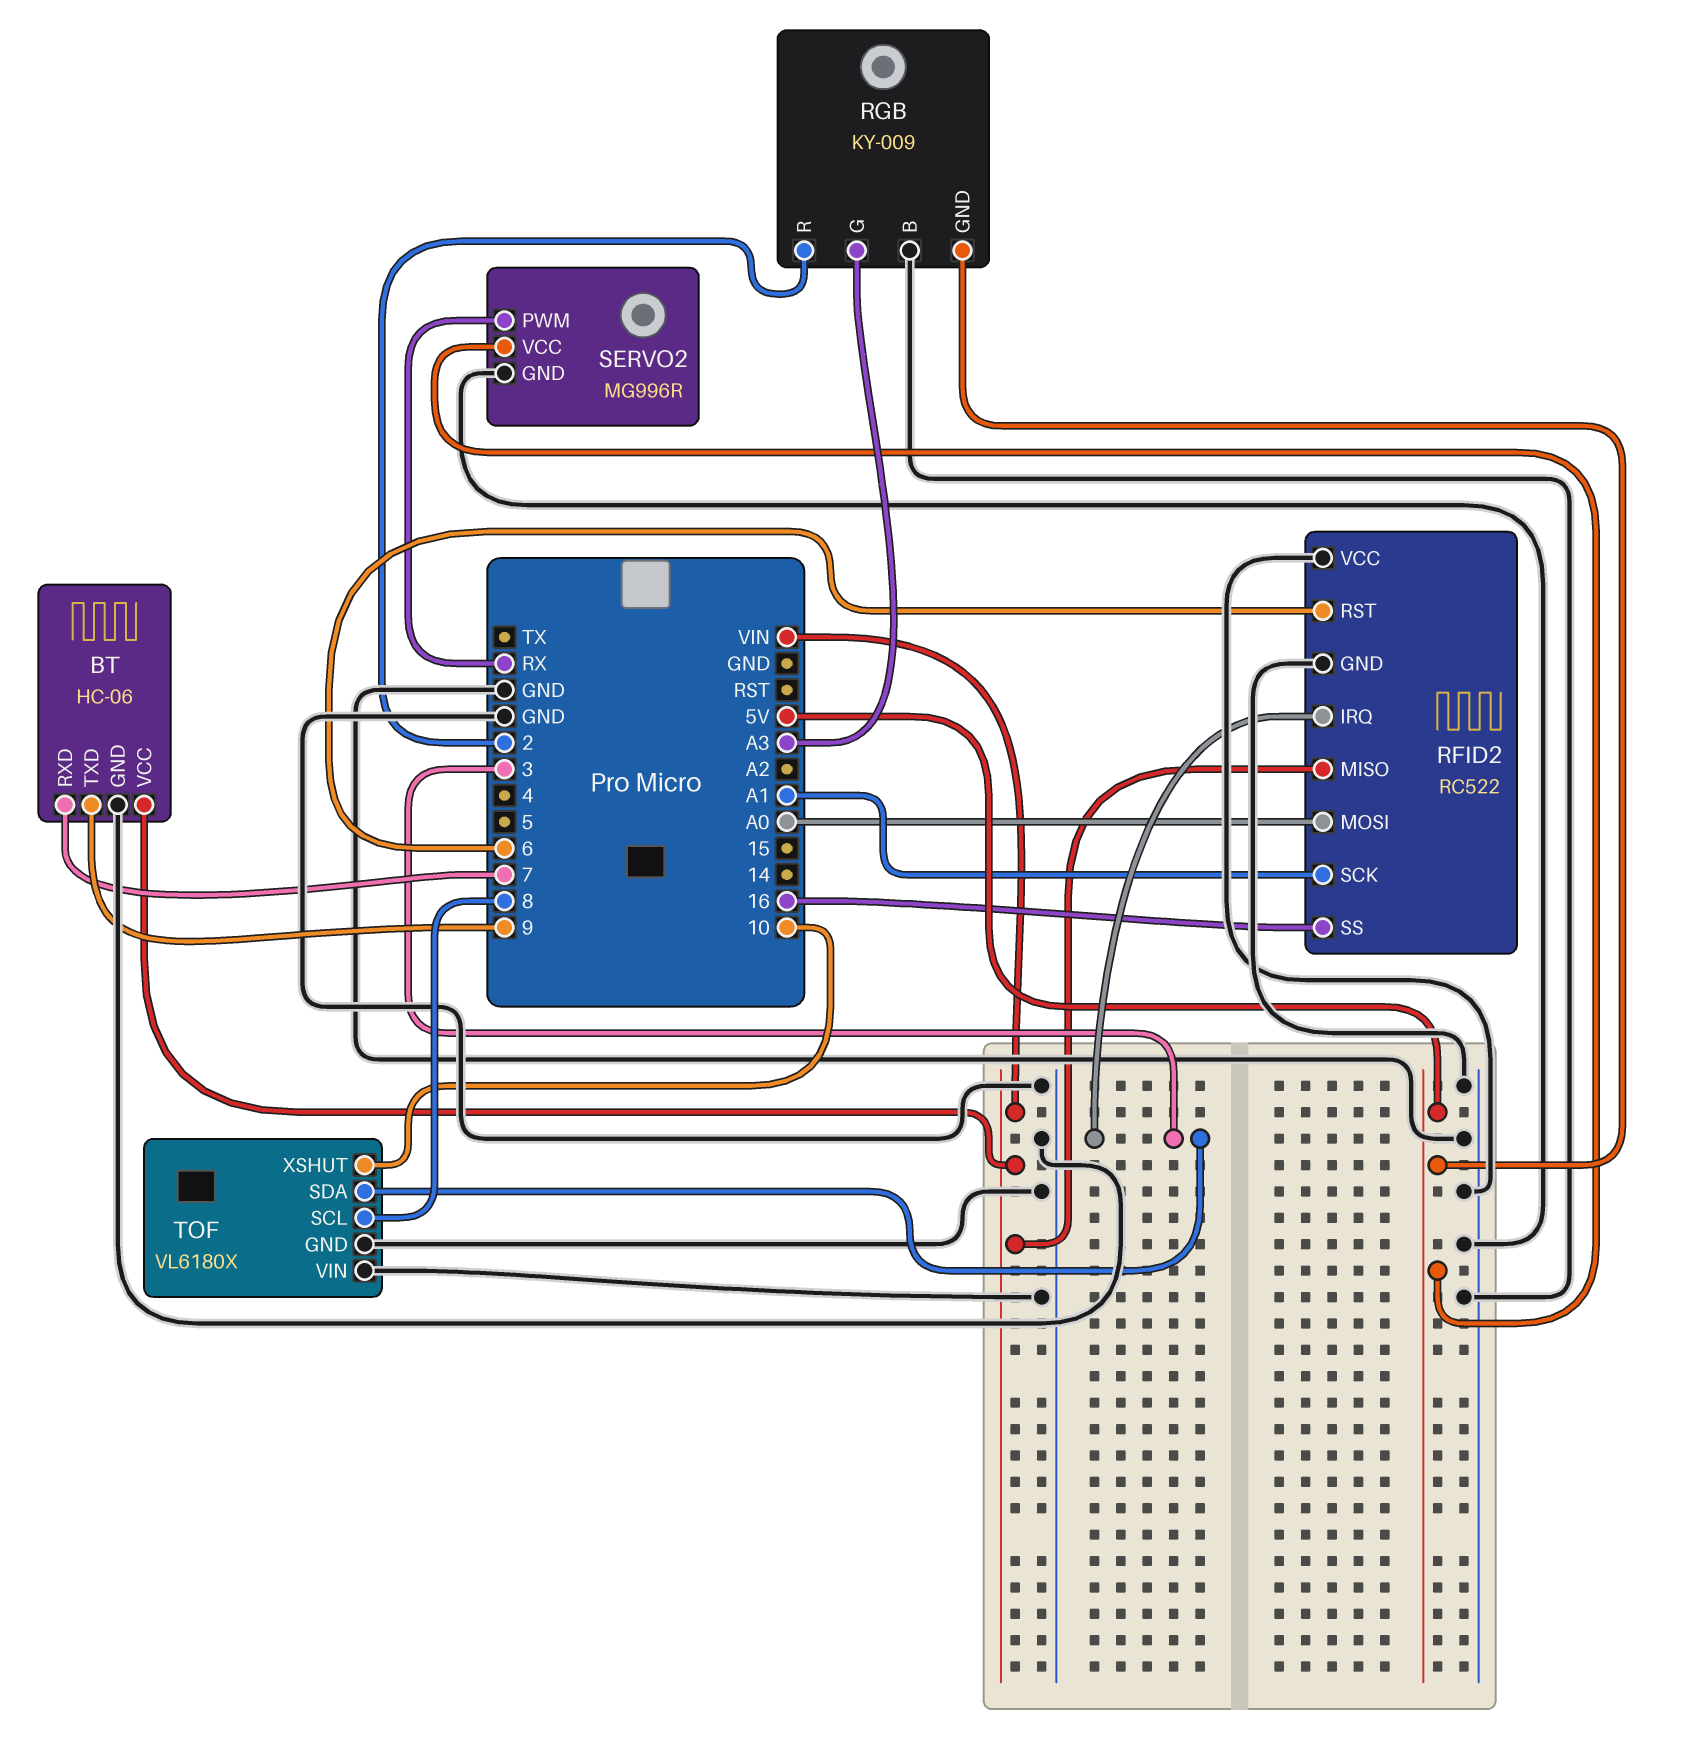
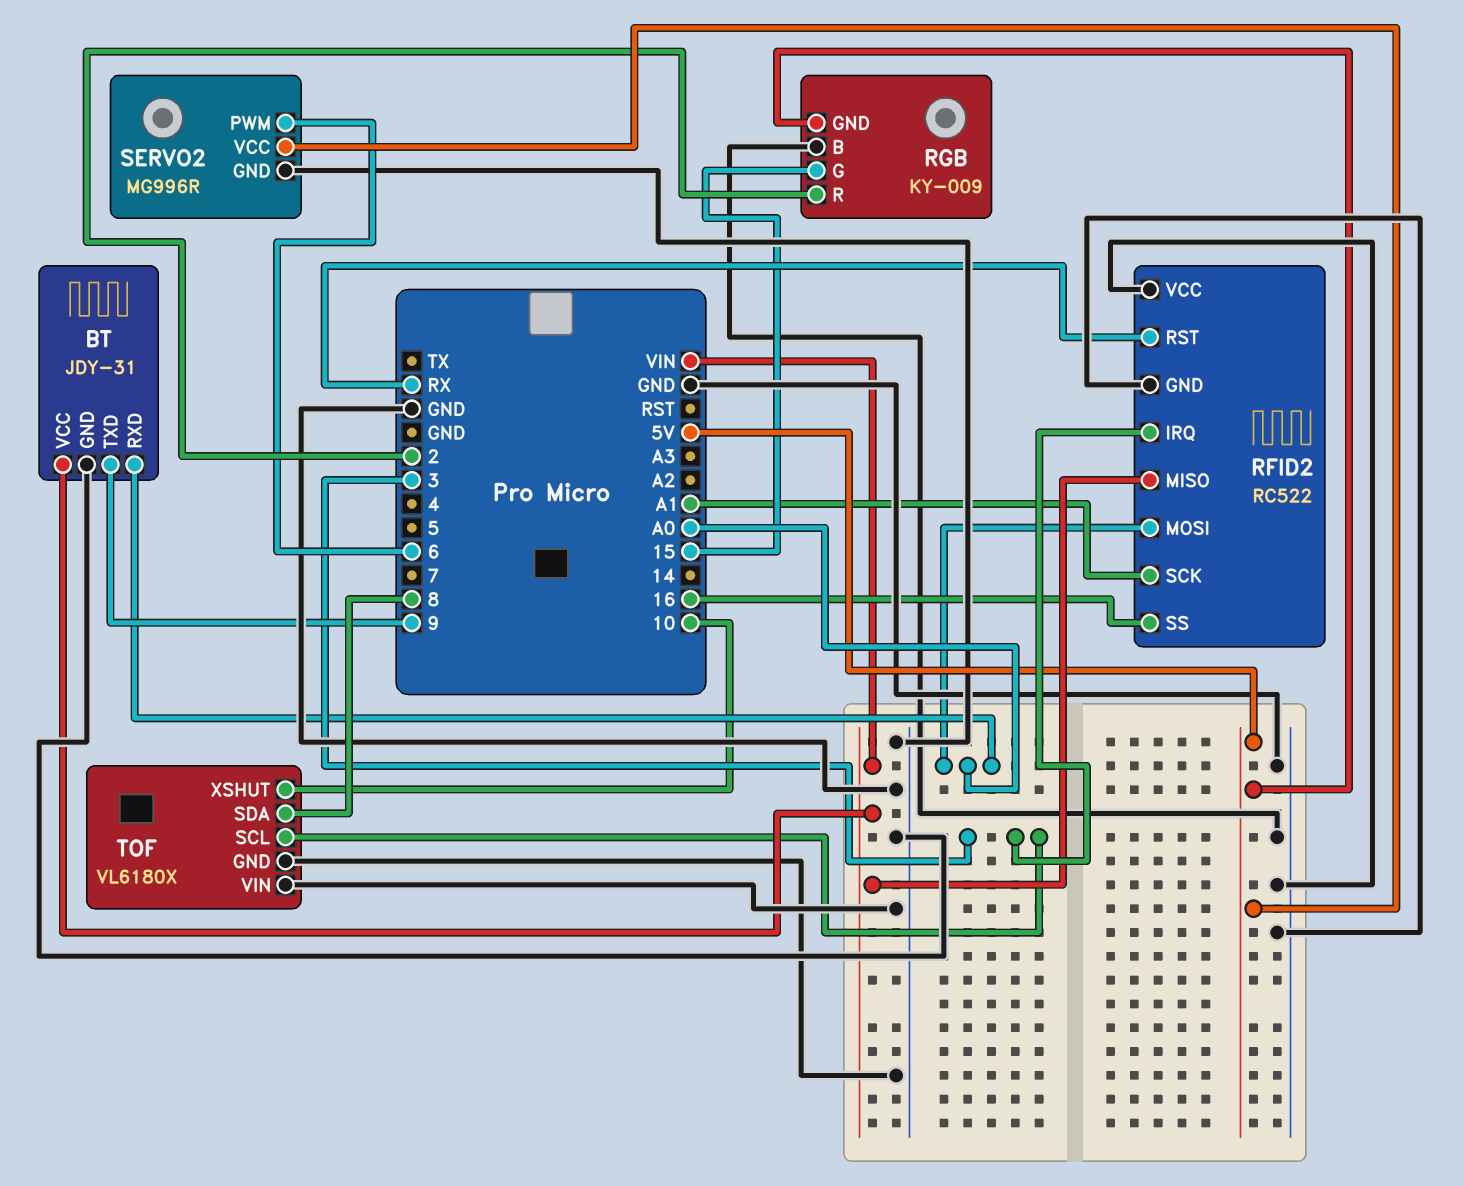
BT: HC-06 -> JDY-31
BT pin RXD: 7 -> A0
RFID2 pin RST: 6 -> RX
RGB pin G: A3 -> 15
SERVO2 pin PWM: RX -> 6
TOF pin SCL: 8 -> 3
TOF pin SDA: 3 -> 8

